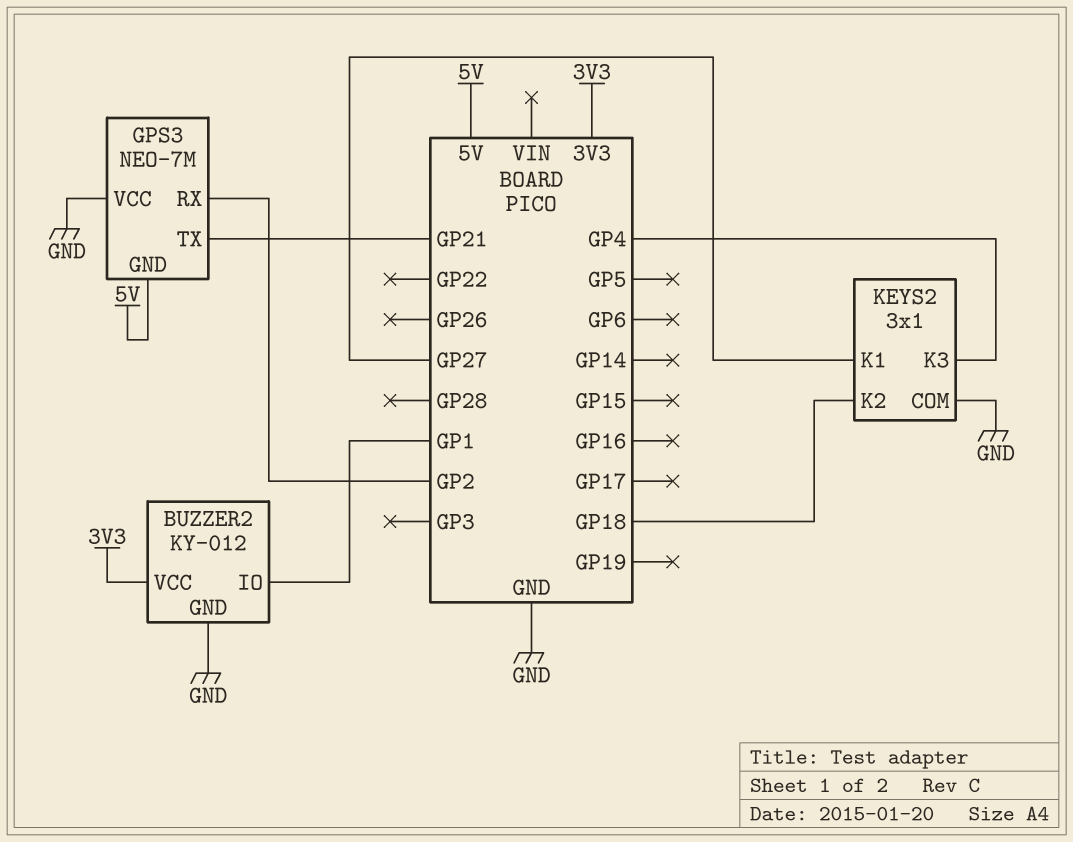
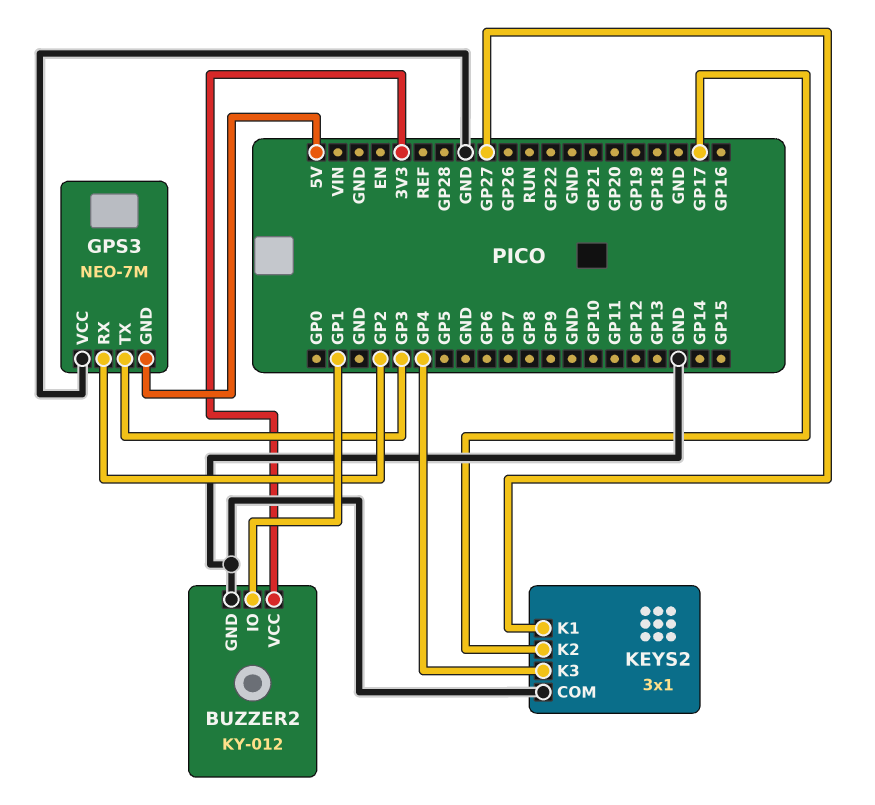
GPS3 pin TX: GP21 -> GP3
KEYS2 pin K2: GP18 -> GP17

